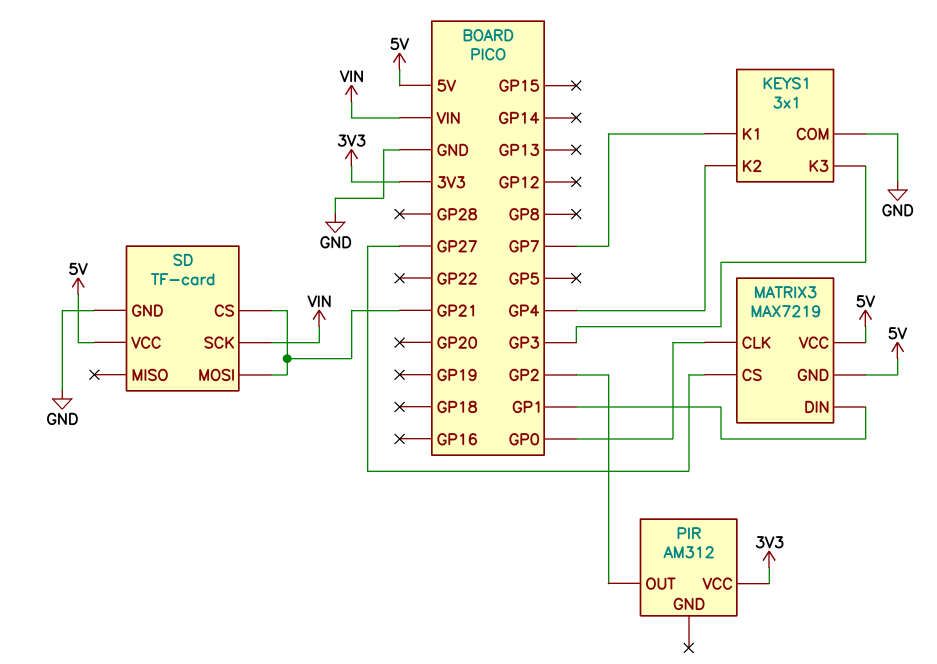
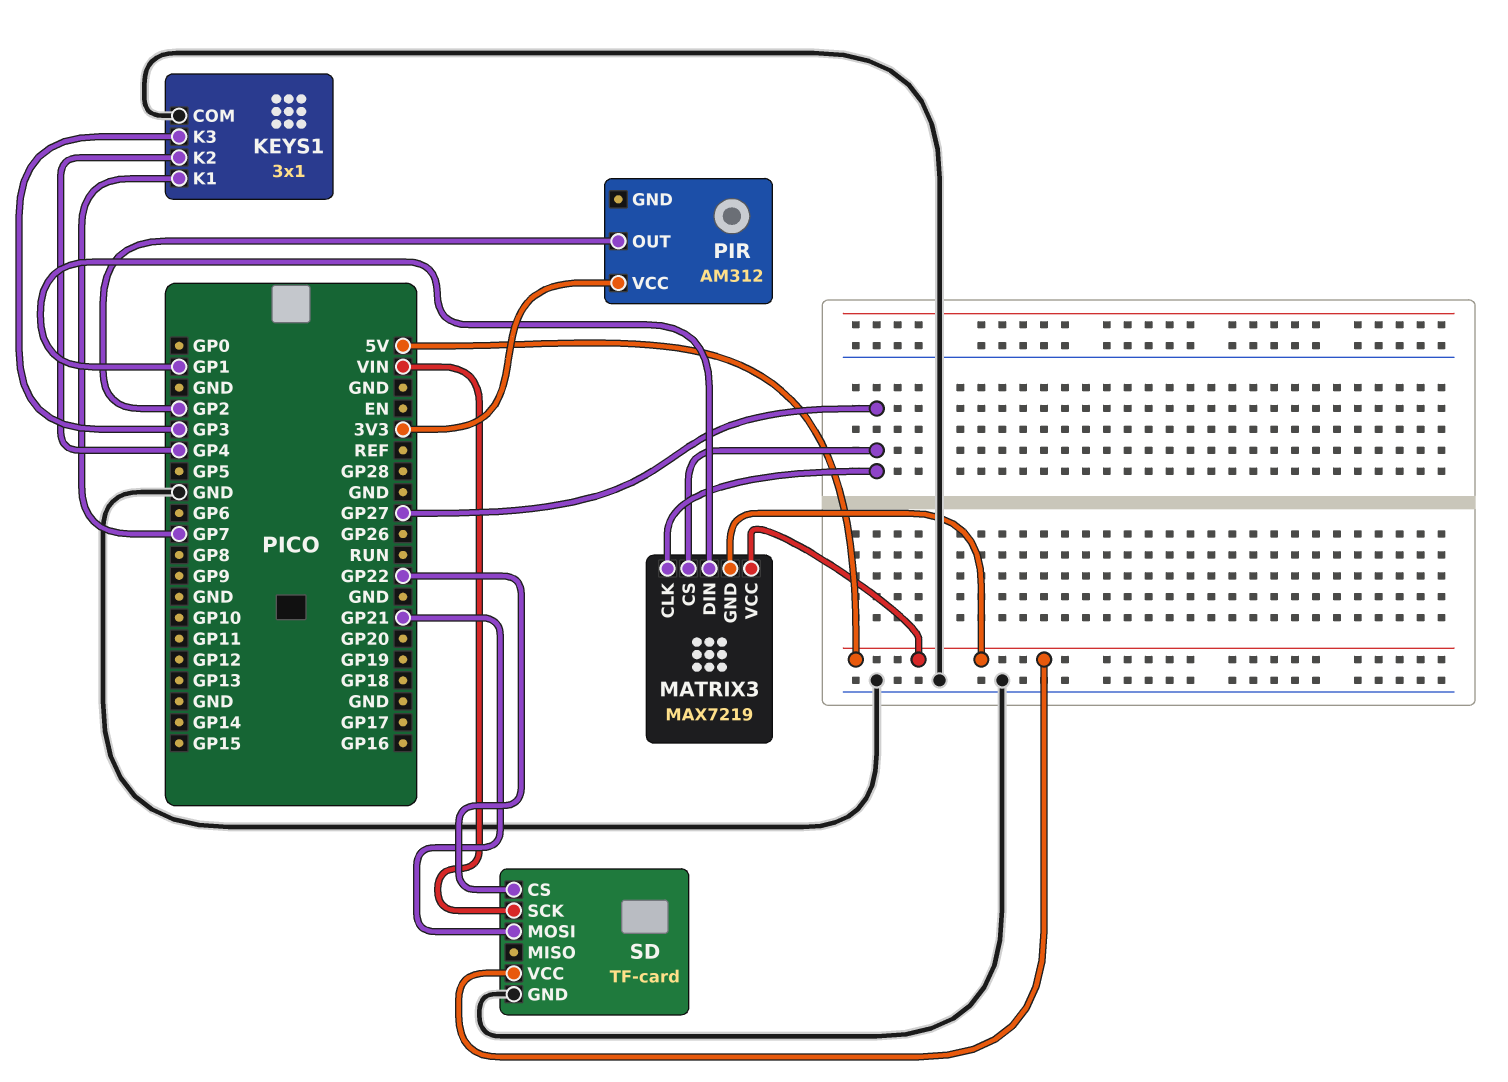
MATRIX3 pin CLK: GP0 -> GP27
SD pin CS: GP21 -> GP22

